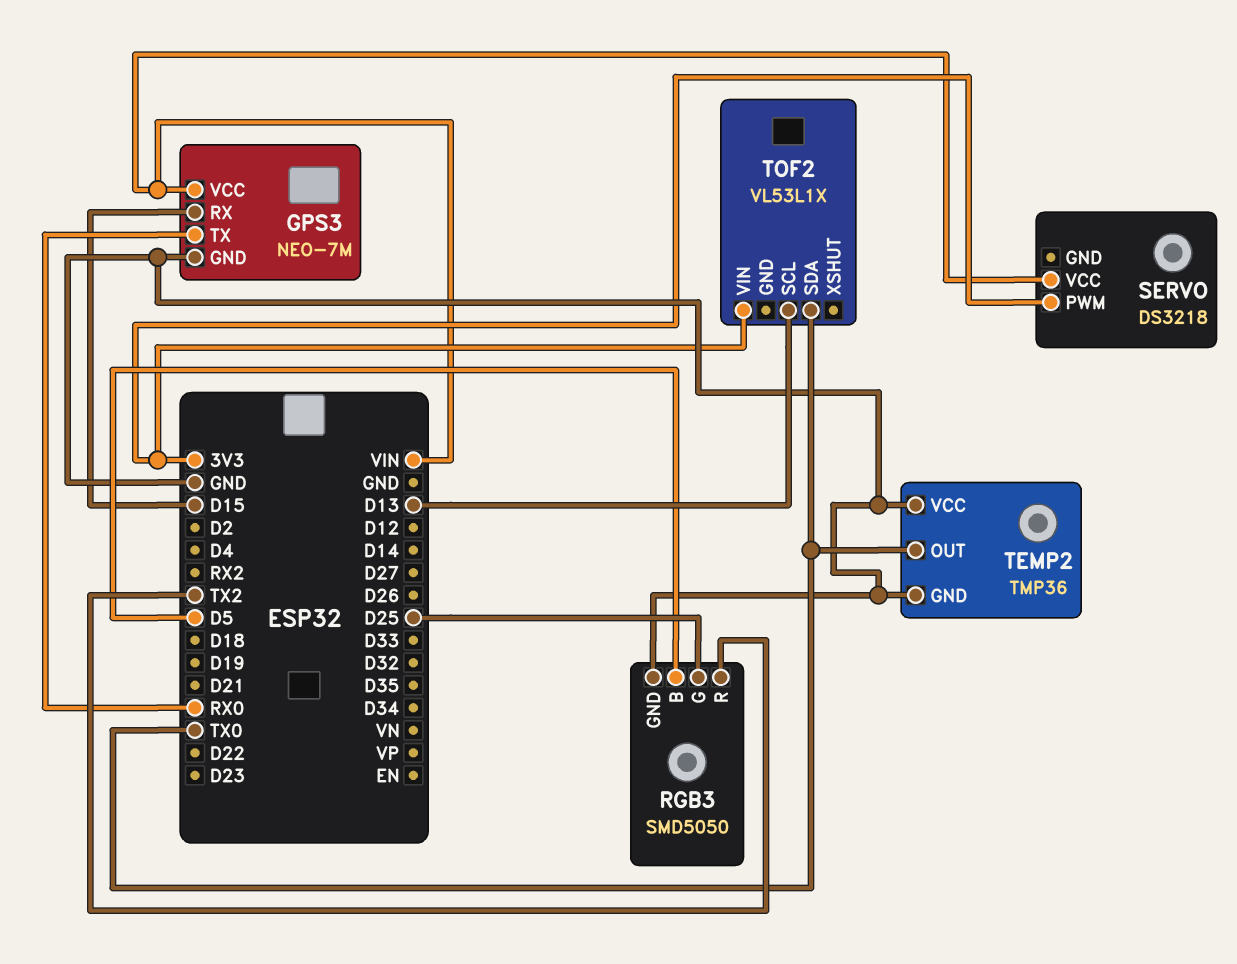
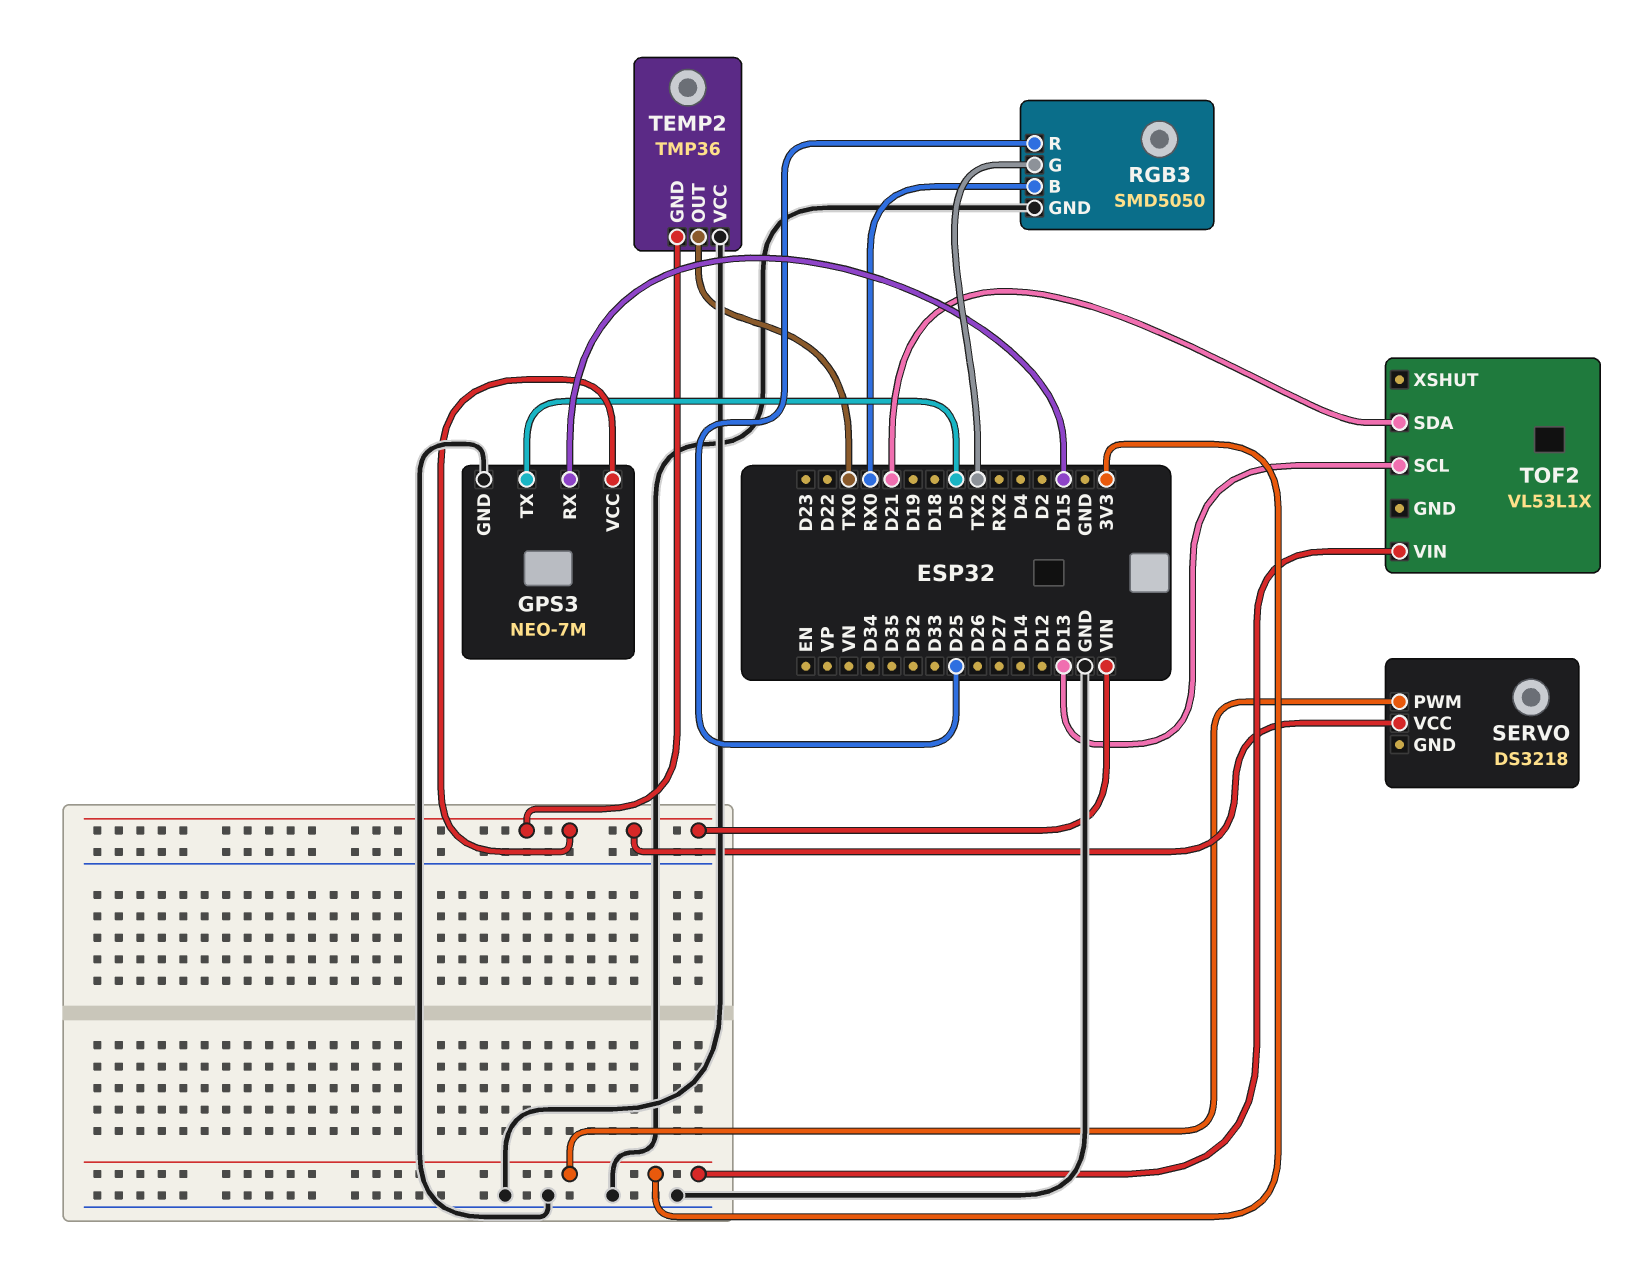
GPS3 pin TX: RX0 -> D5
RGB3 pin B: D5 -> RX0
RGB3 pin G: D25 -> TX2
RGB3 pin R: TX2 -> D25
TEMP2 pin GND: GND -> VIN
TOF2 pin SDA: TX0 -> D21

